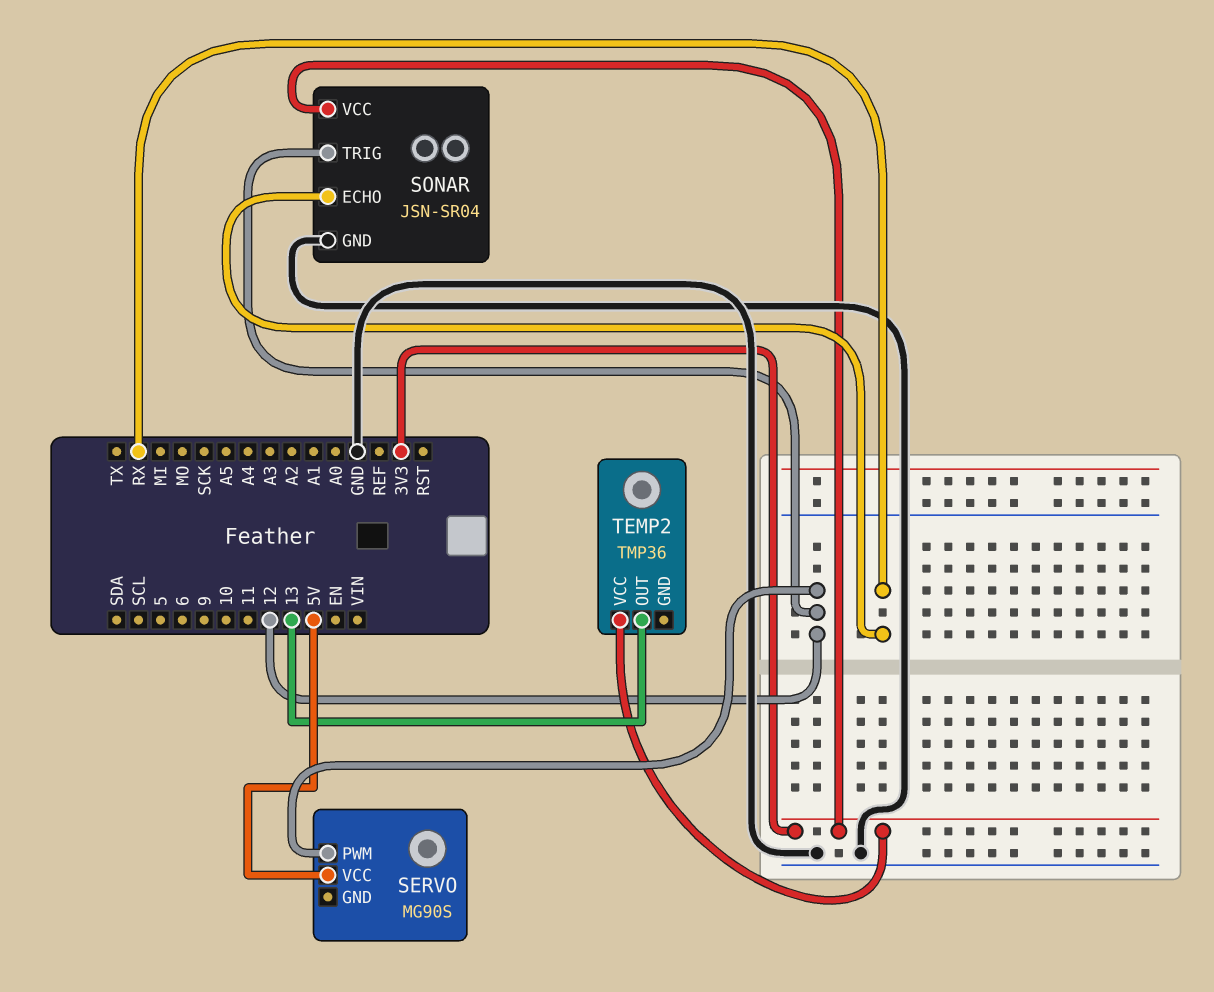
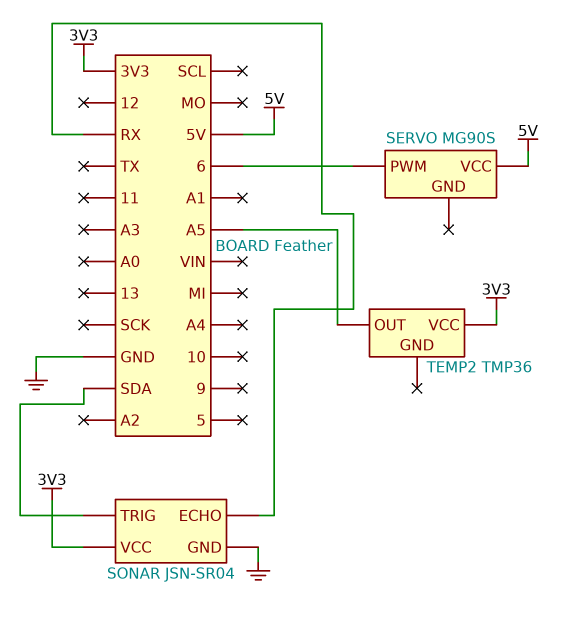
SERVO pin PWM: 12 -> 6
SONAR pin TRIG: 12 -> SDA
TEMP2 pin OUT: 13 -> A5

